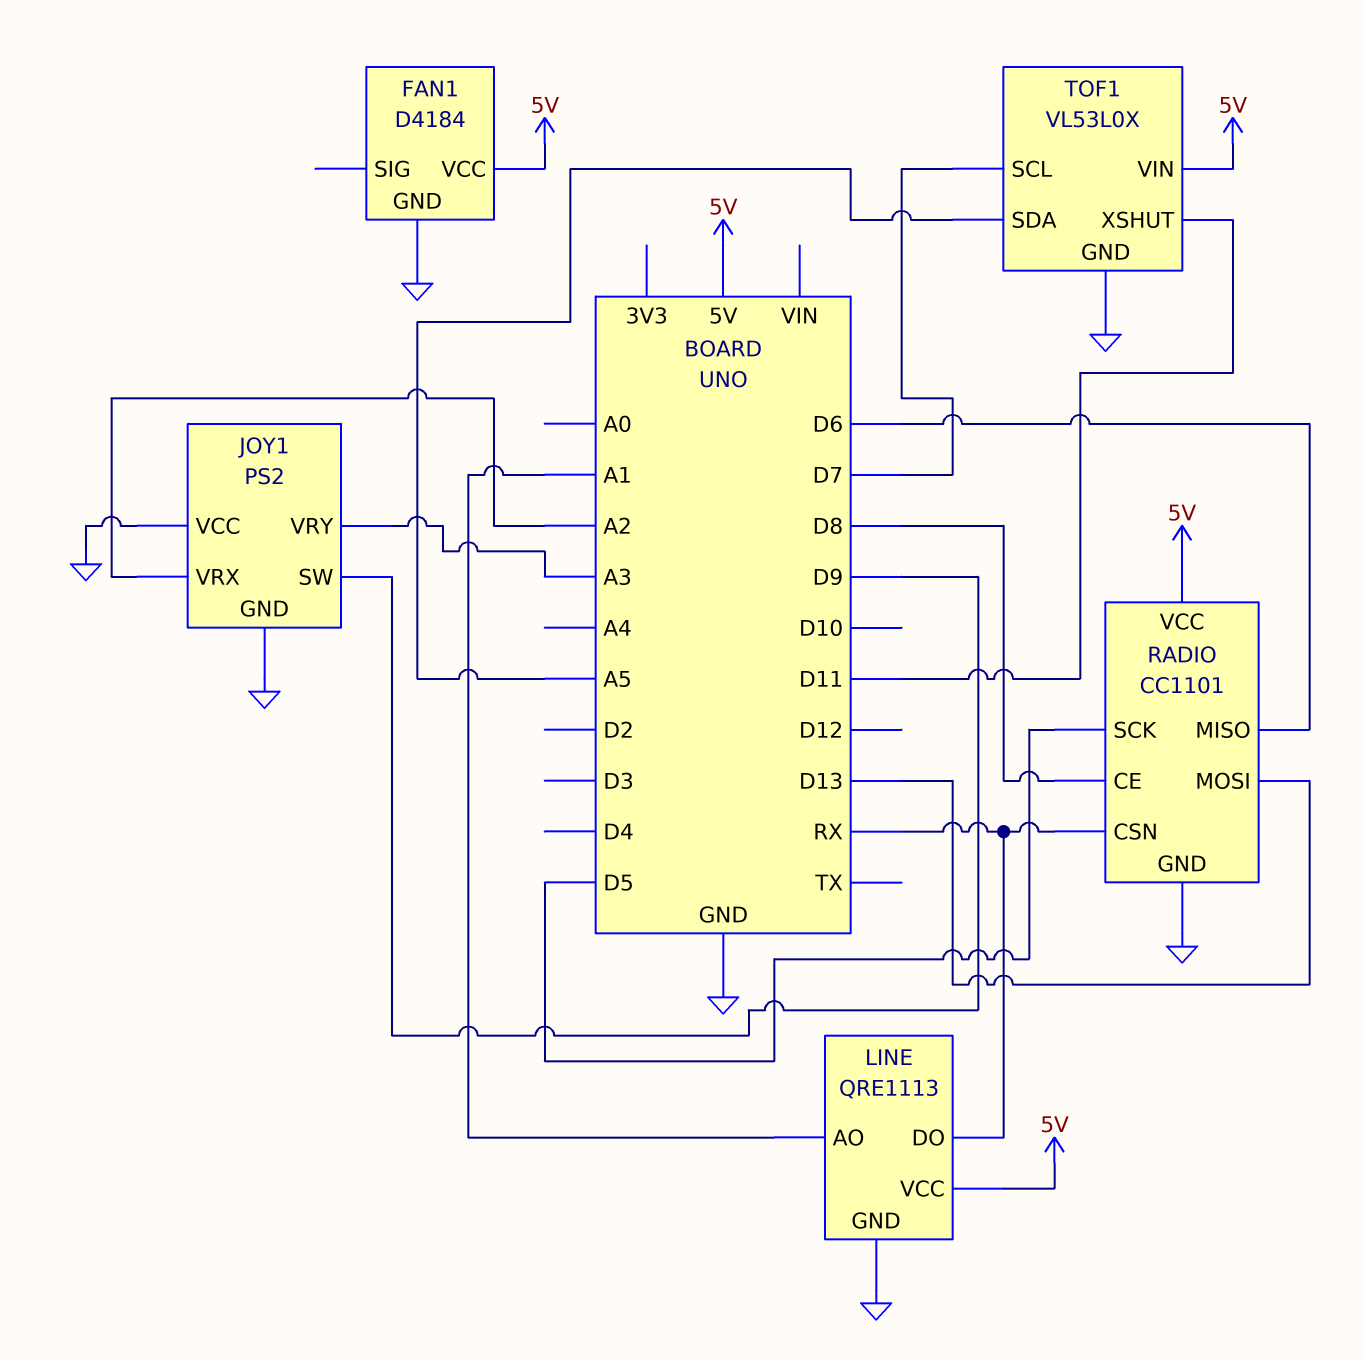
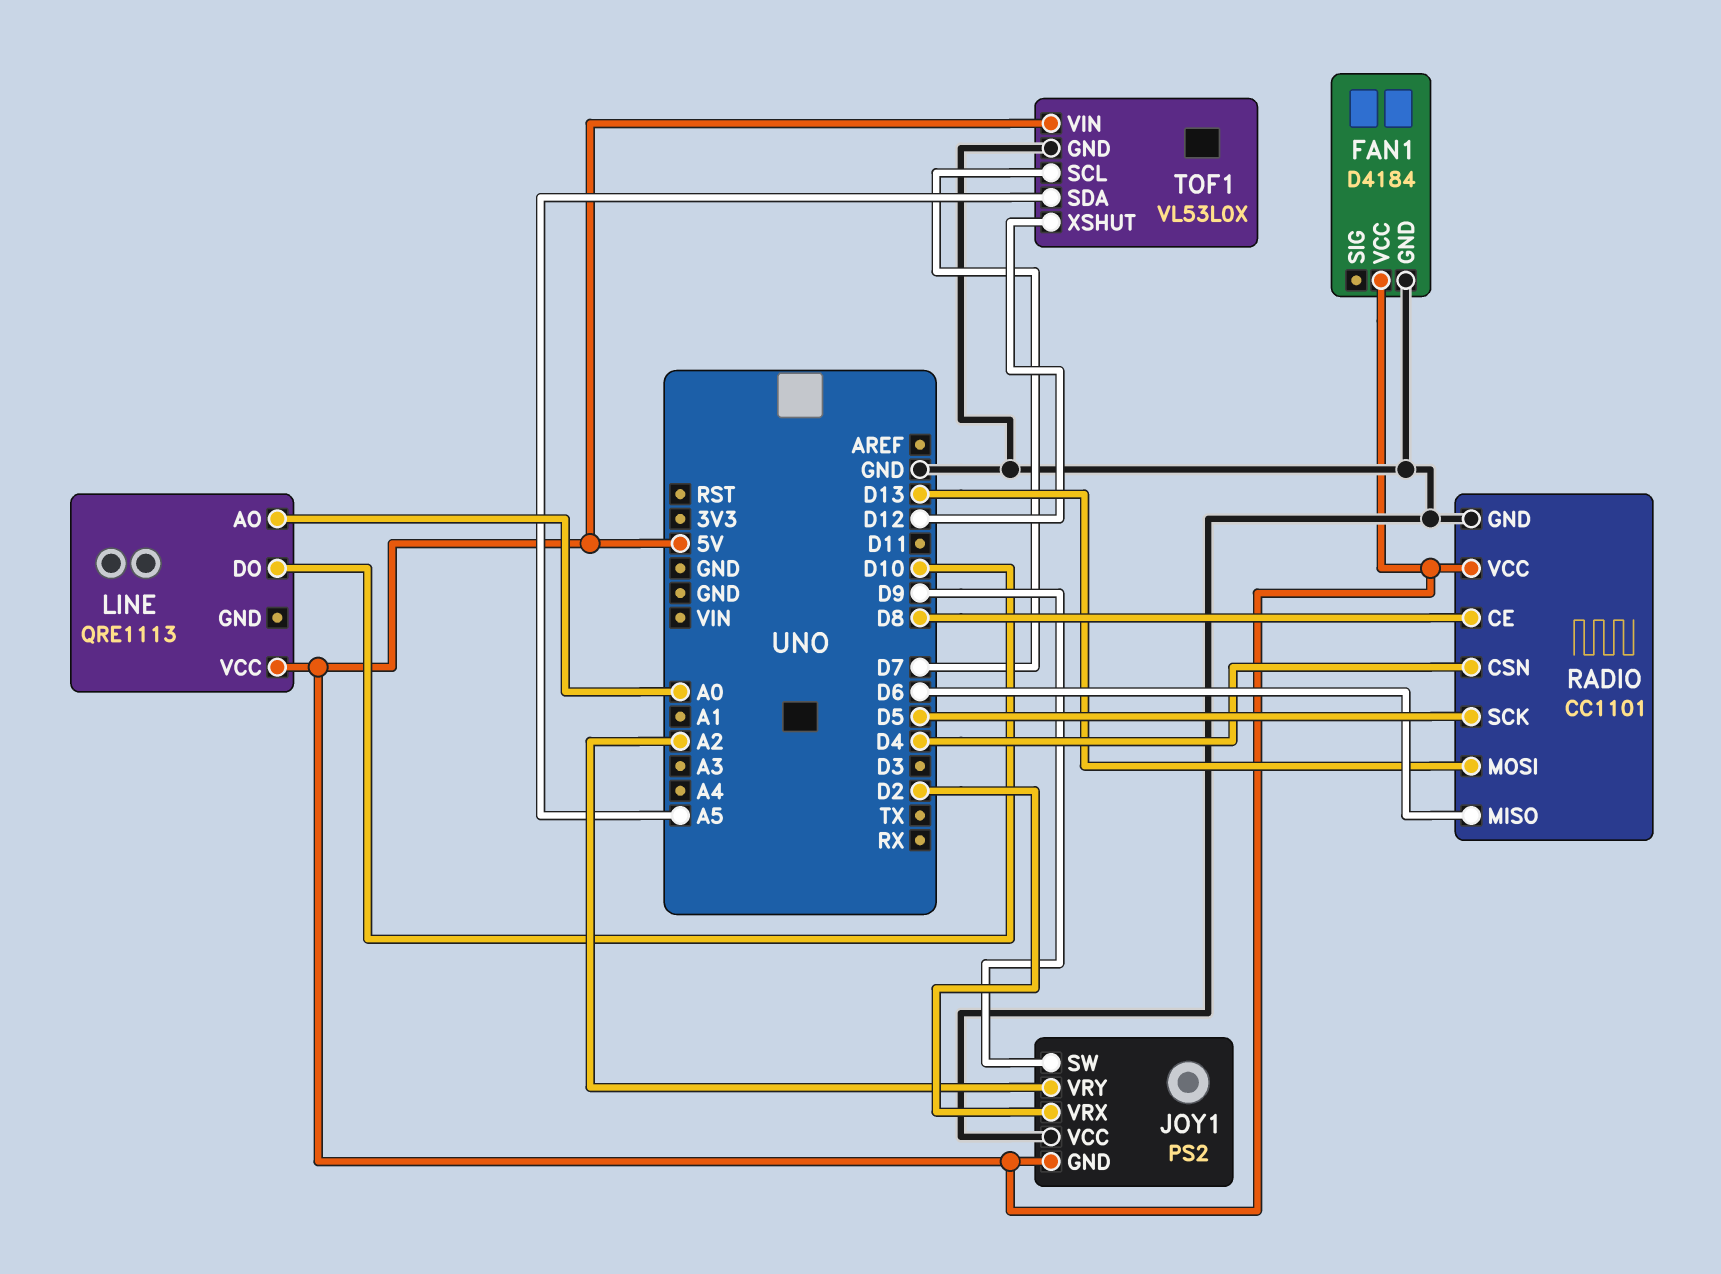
JOY1 pin GND: GND -> 5V
JOY1 pin VRX: A2 -> D2
JOY1 pin VRY: A3 -> A2
LINE pin AO: A1 -> A0
LINE pin DO: RX -> D10
LINE pin GND: GND -> none
RADIO pin CSN: RX -> D4
TOF1 pin XSHUT: D11 -> D12

